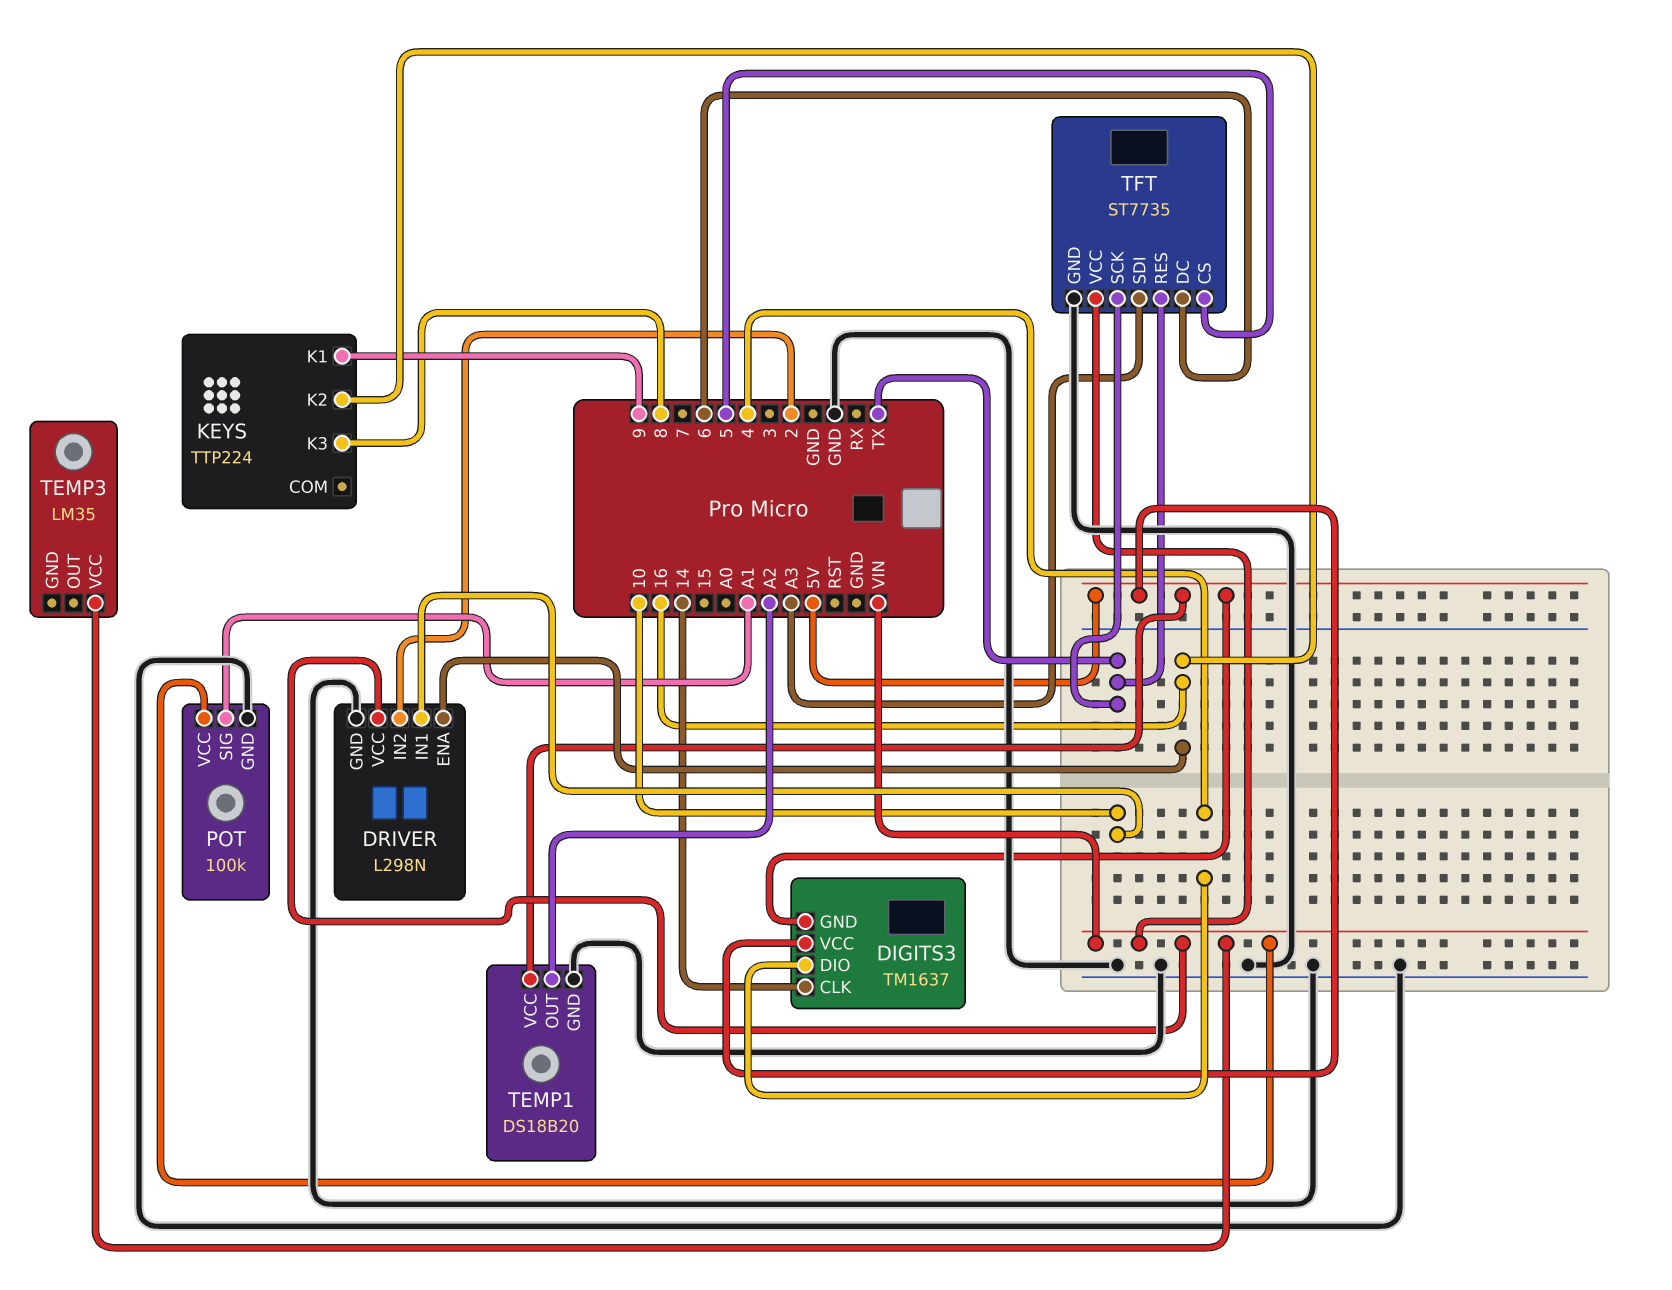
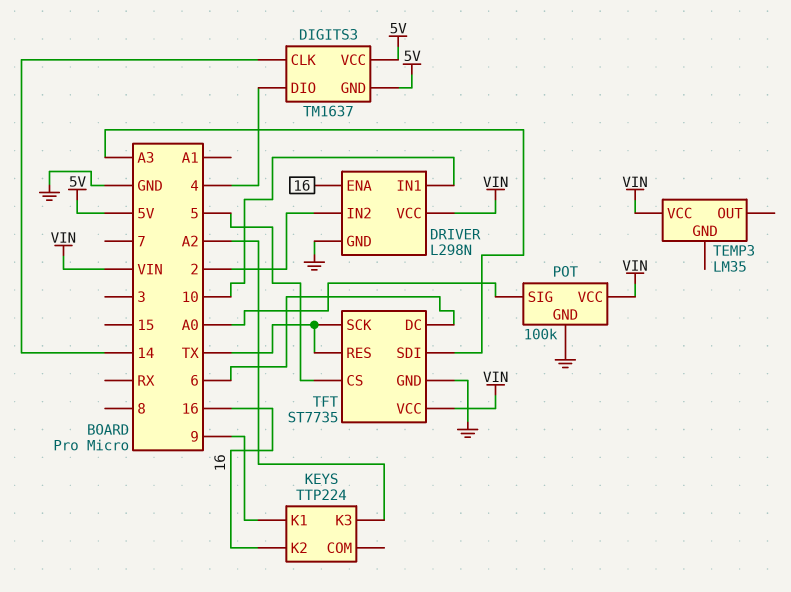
KEYS pin K3: 8 -> A2
POT pin SIG: A1 -> A0
TEMP1: DS18B20 -> none
TEMP1 pin GND: GND -> none
TEMP1 pin OUT: A2 -> none
TEMP1 pin VCC: 5V -> none

